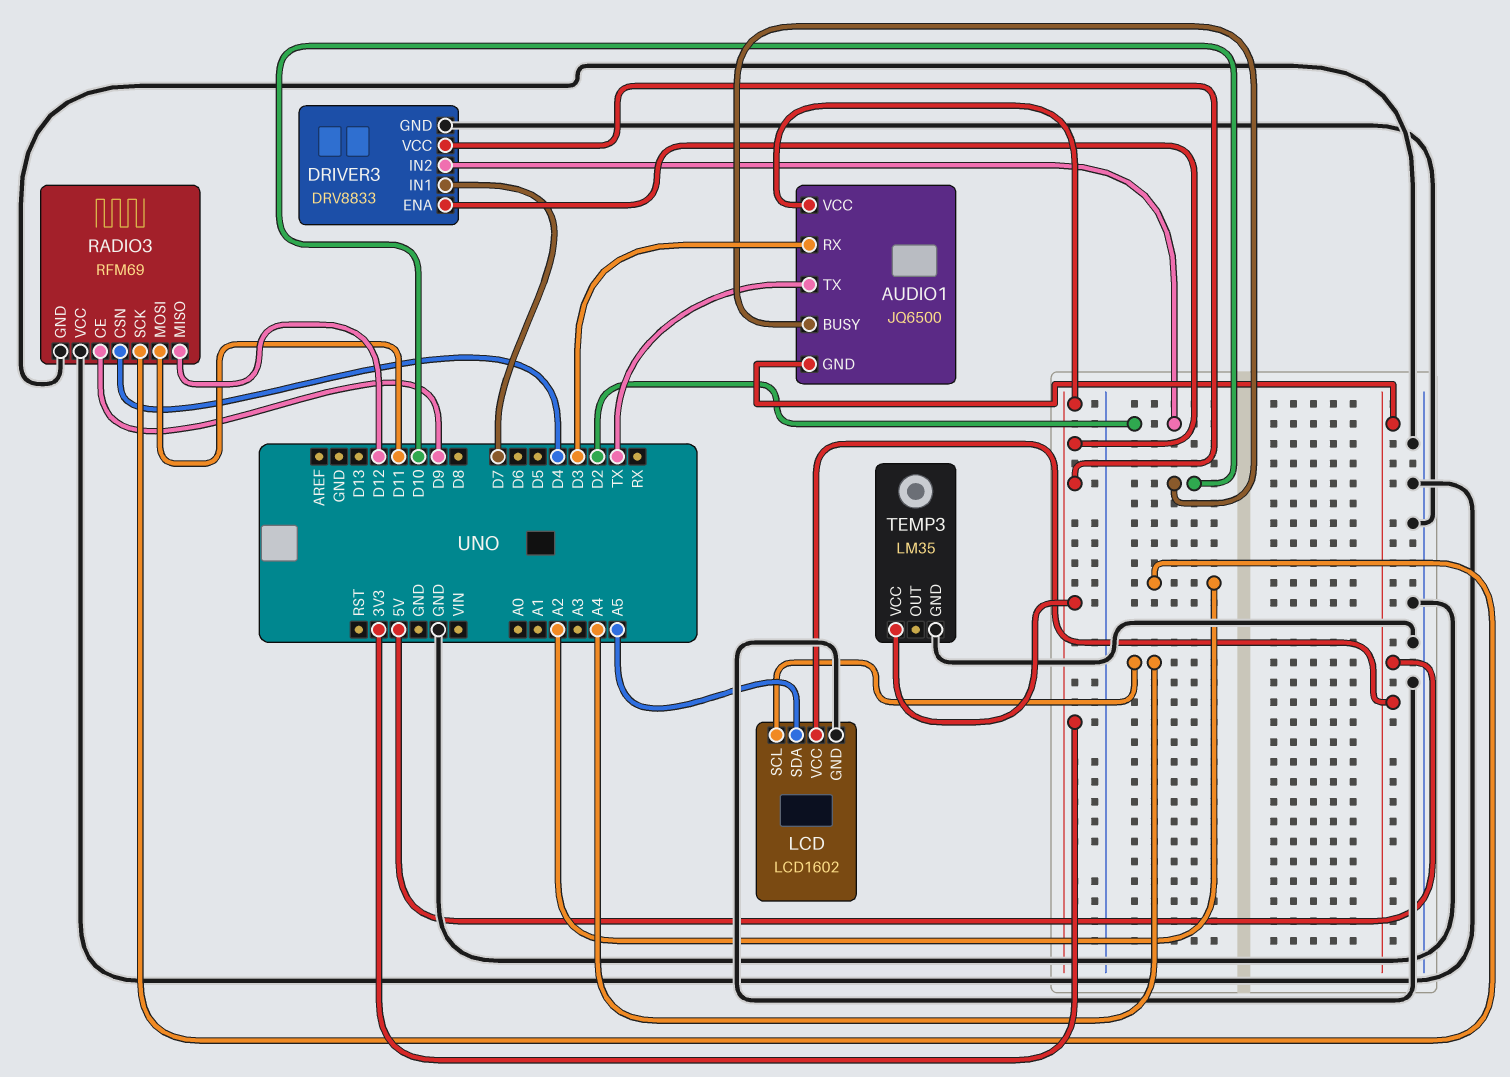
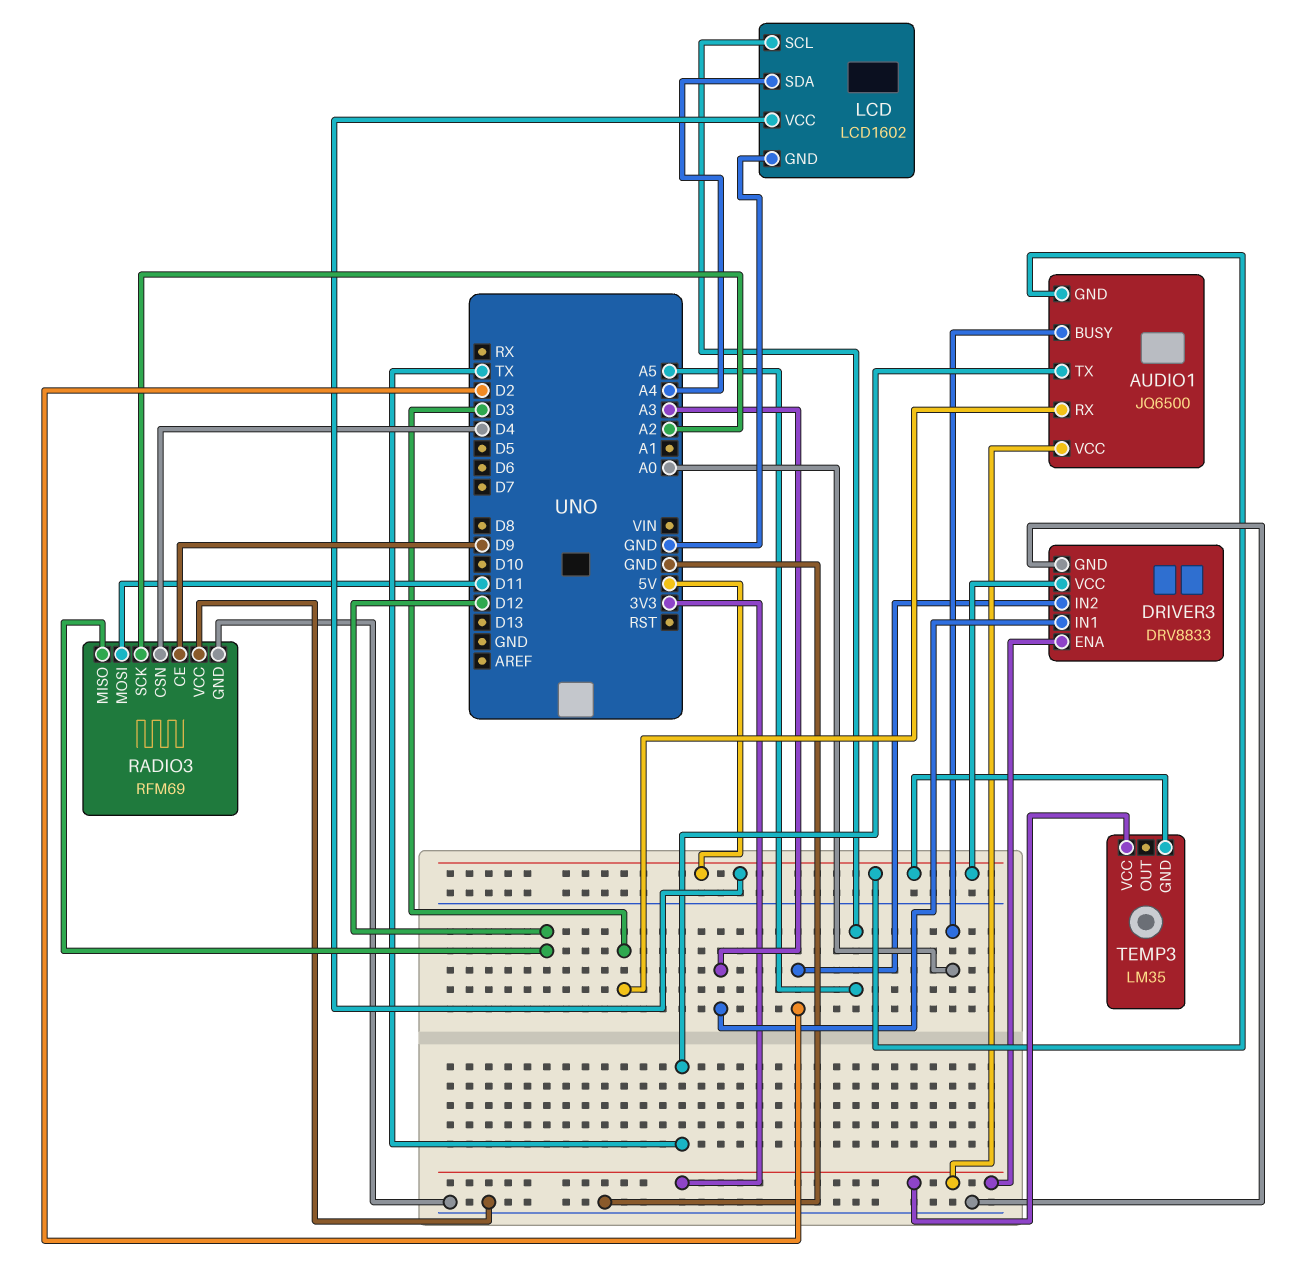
AUDIO1 pin BUSY: D10 -> A0
DRIVER3 pin IN1: D7 -> A3
DRIVER3 pin VCC: 3V3 -> 5V
LCD pin SCL: A4 -> A5
LCD pin SDA: A5 -> A4
TEMP3 pin GND: GND -> 5V

